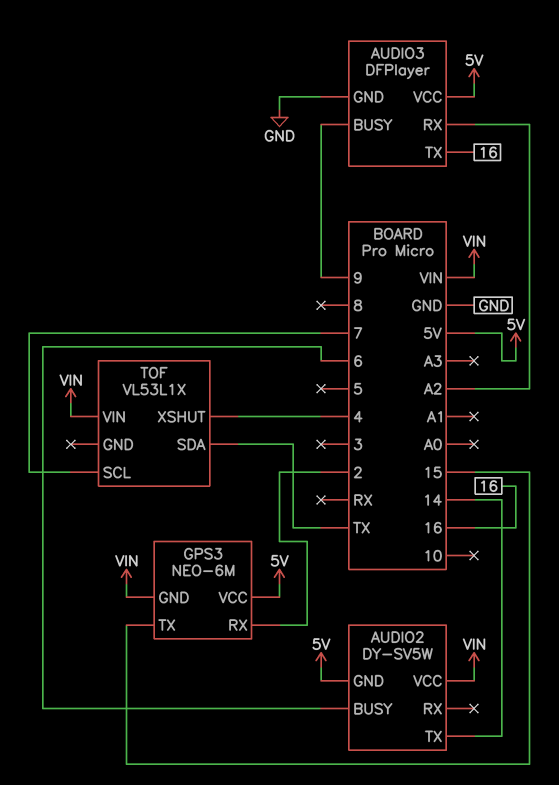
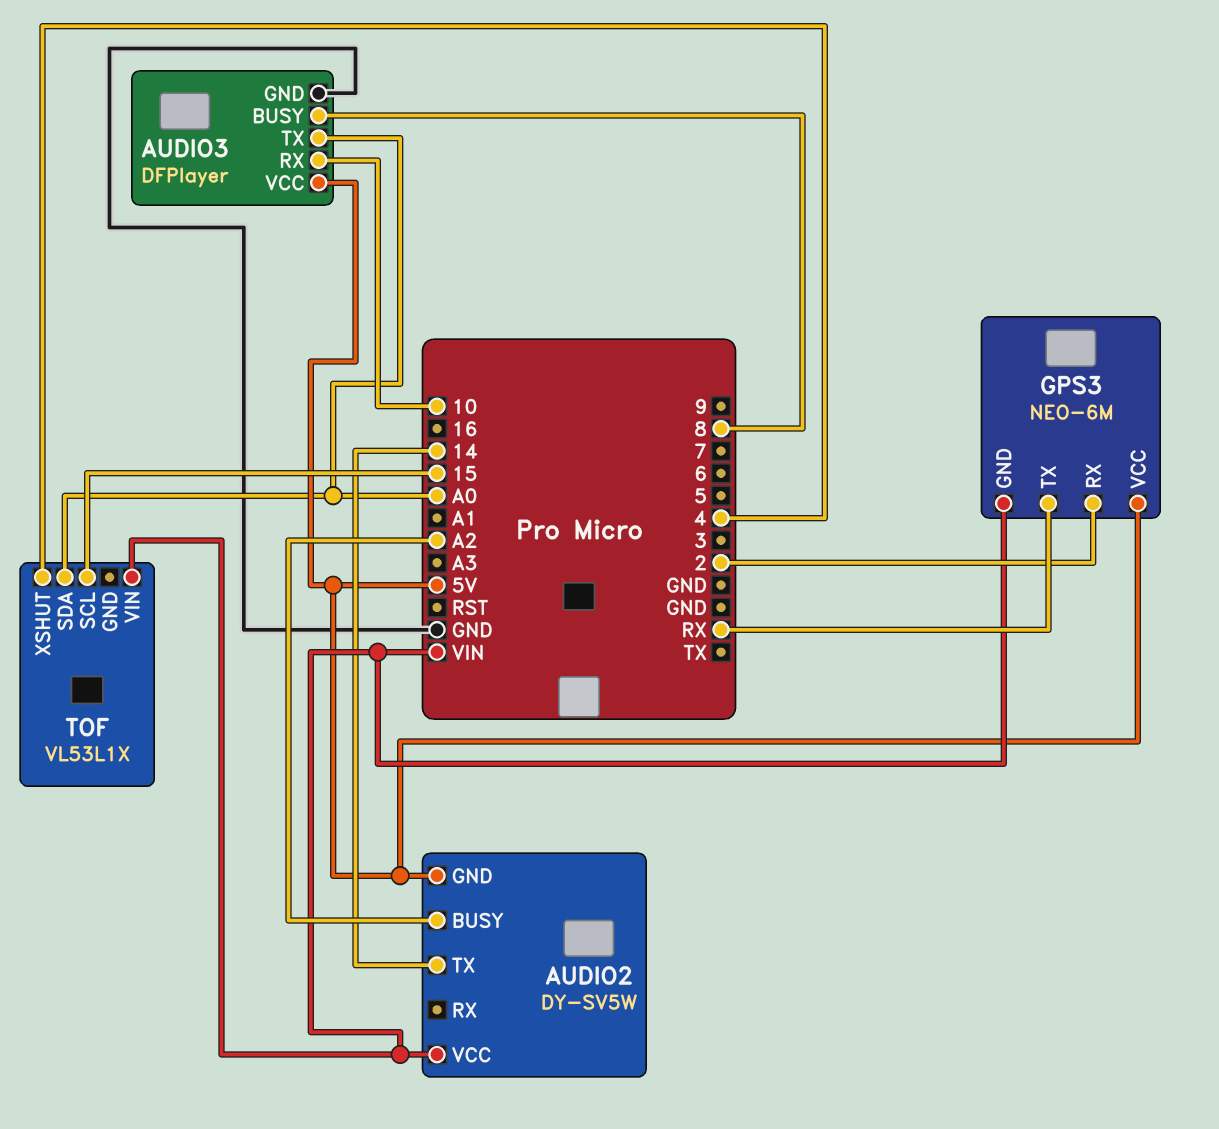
AUDIO2 pin BUSY: 6 -> A2
AUDIO3 pin BUSY: 9 -> 8
AUDIO3 pin RX: A2 -> 10
AUDIO3 pin TX: 16 -> A0
GPS3 pin TX: 15 -> RX
TOF pin SCL: 7 -> 15
TOF pin SDA: TX -> A0

